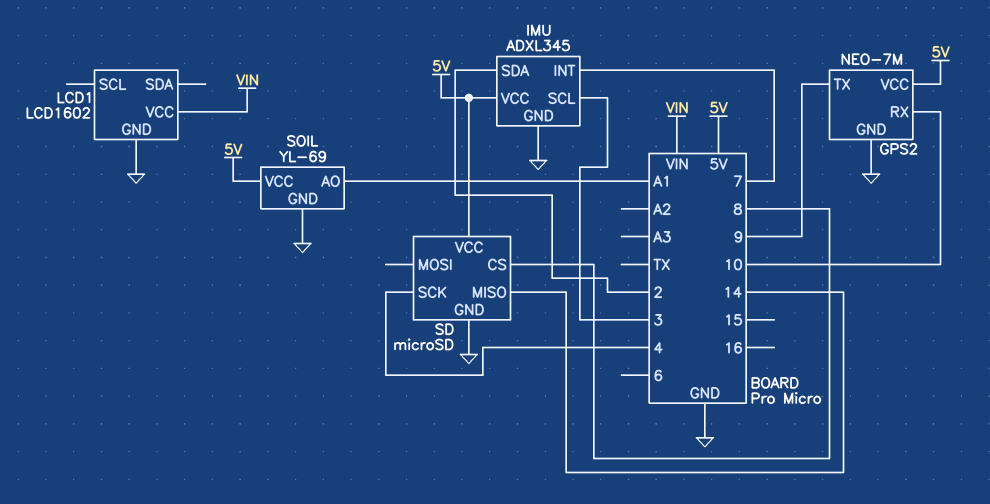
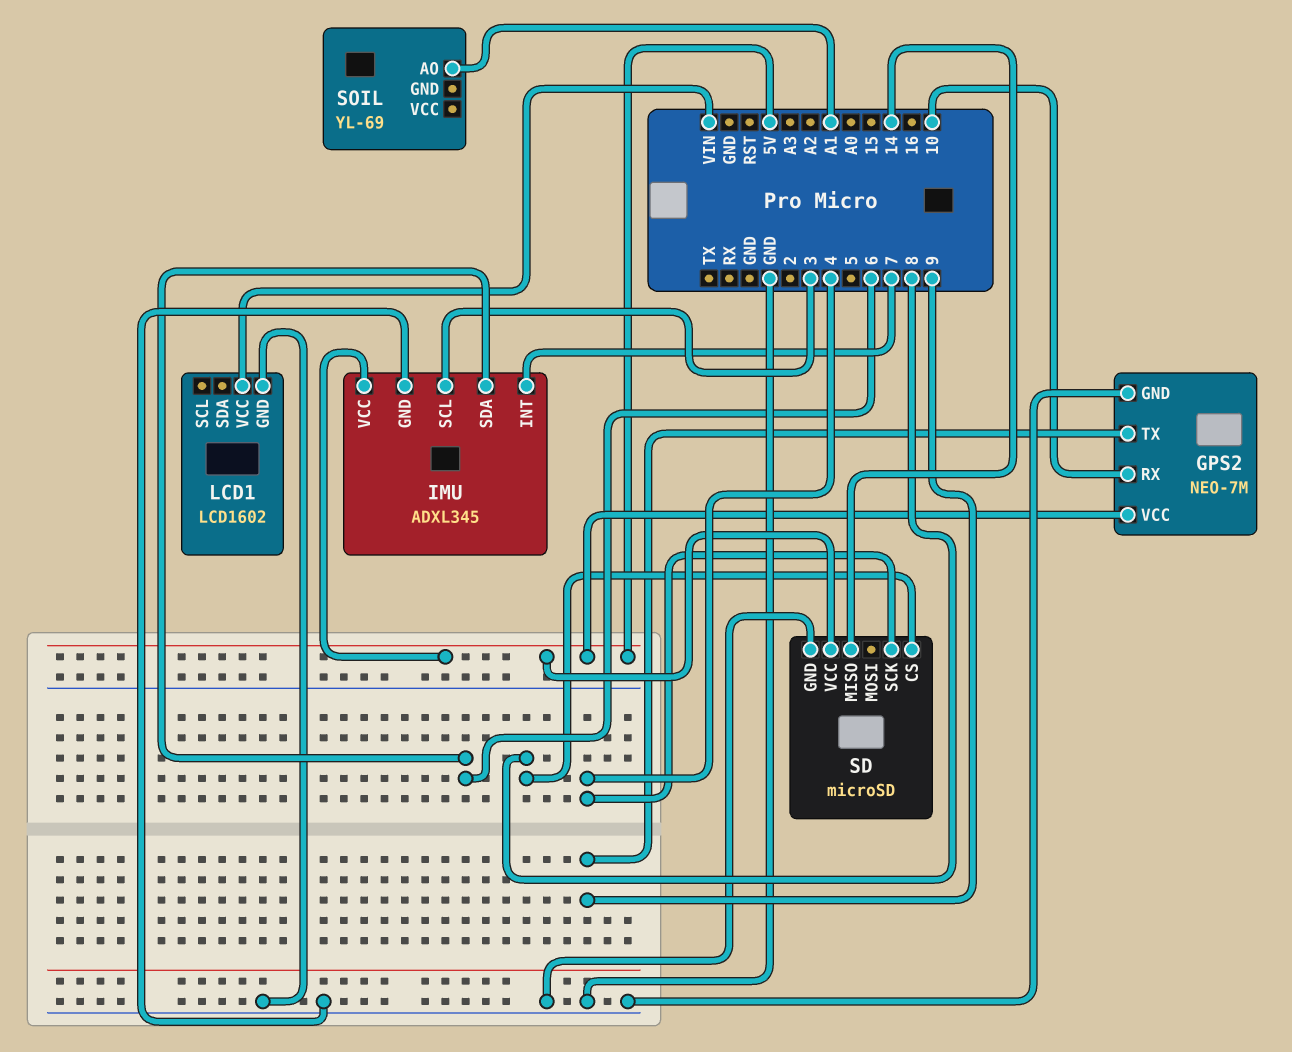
IMU pin SDA: 2 -> 6
SOIL pin GND: GND -> none
SOIL pin VCC: 5V -> none

